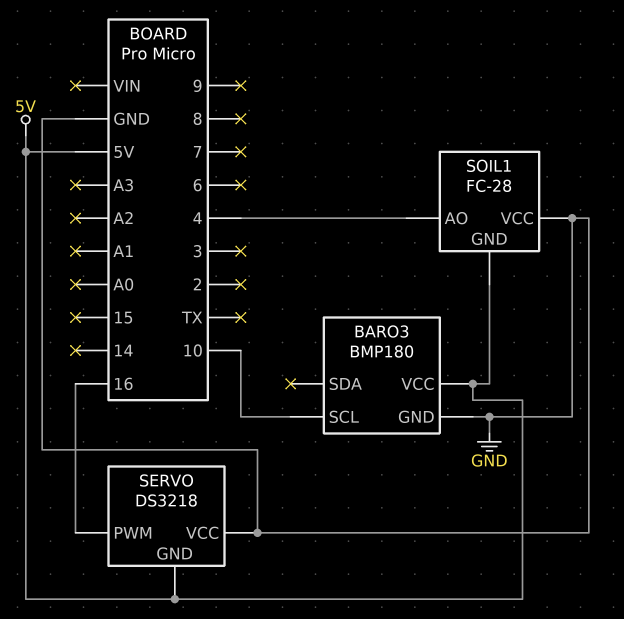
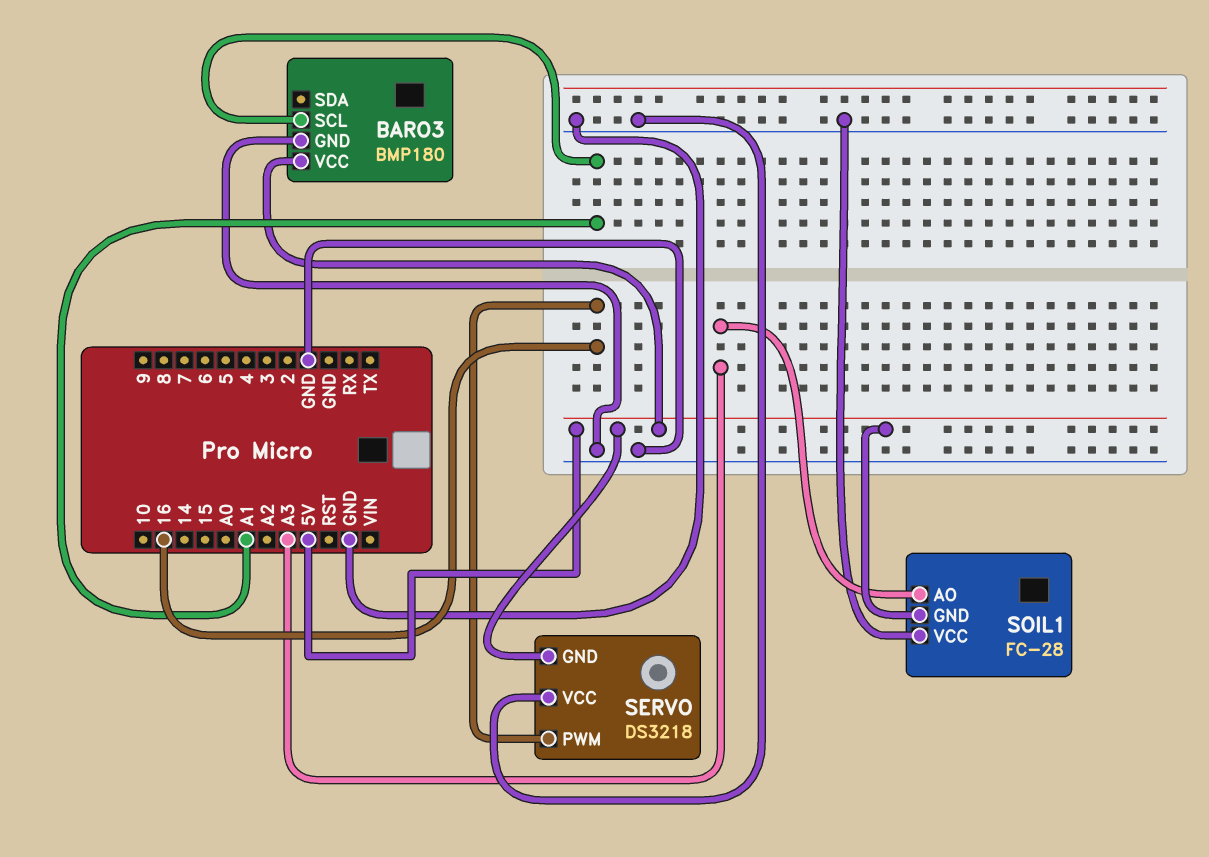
BARO3 pin SCL: 10 -> A1
SOIL1 pin AO: 4 -> A3

